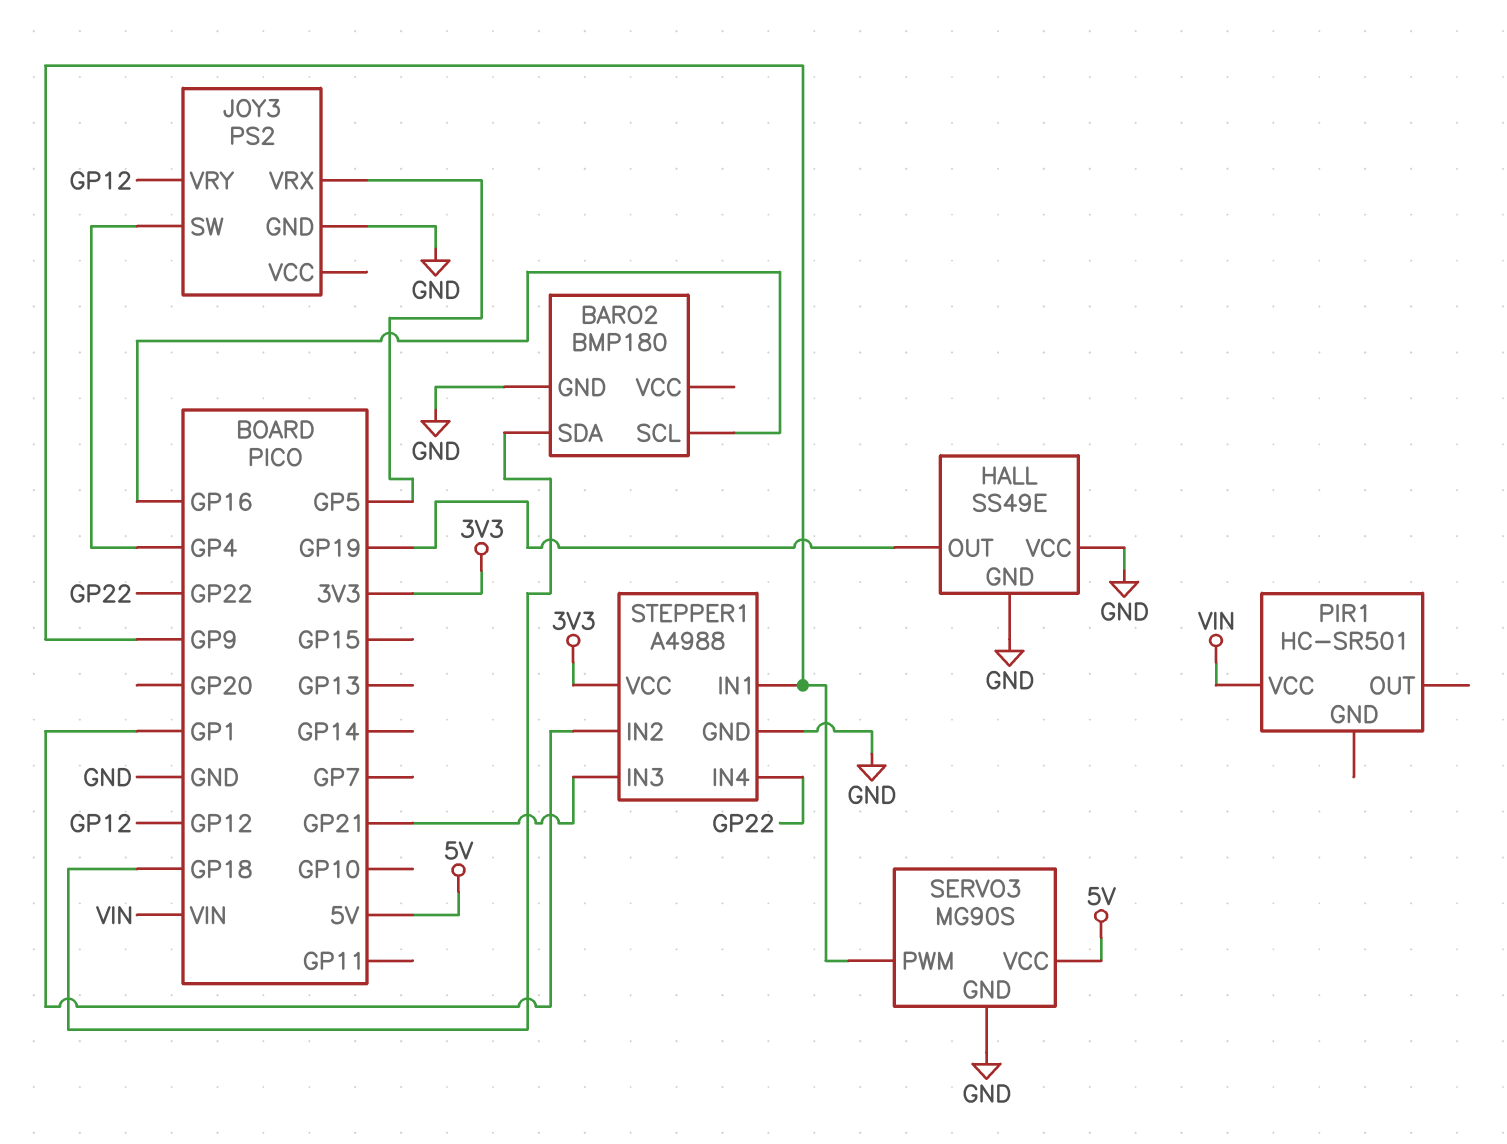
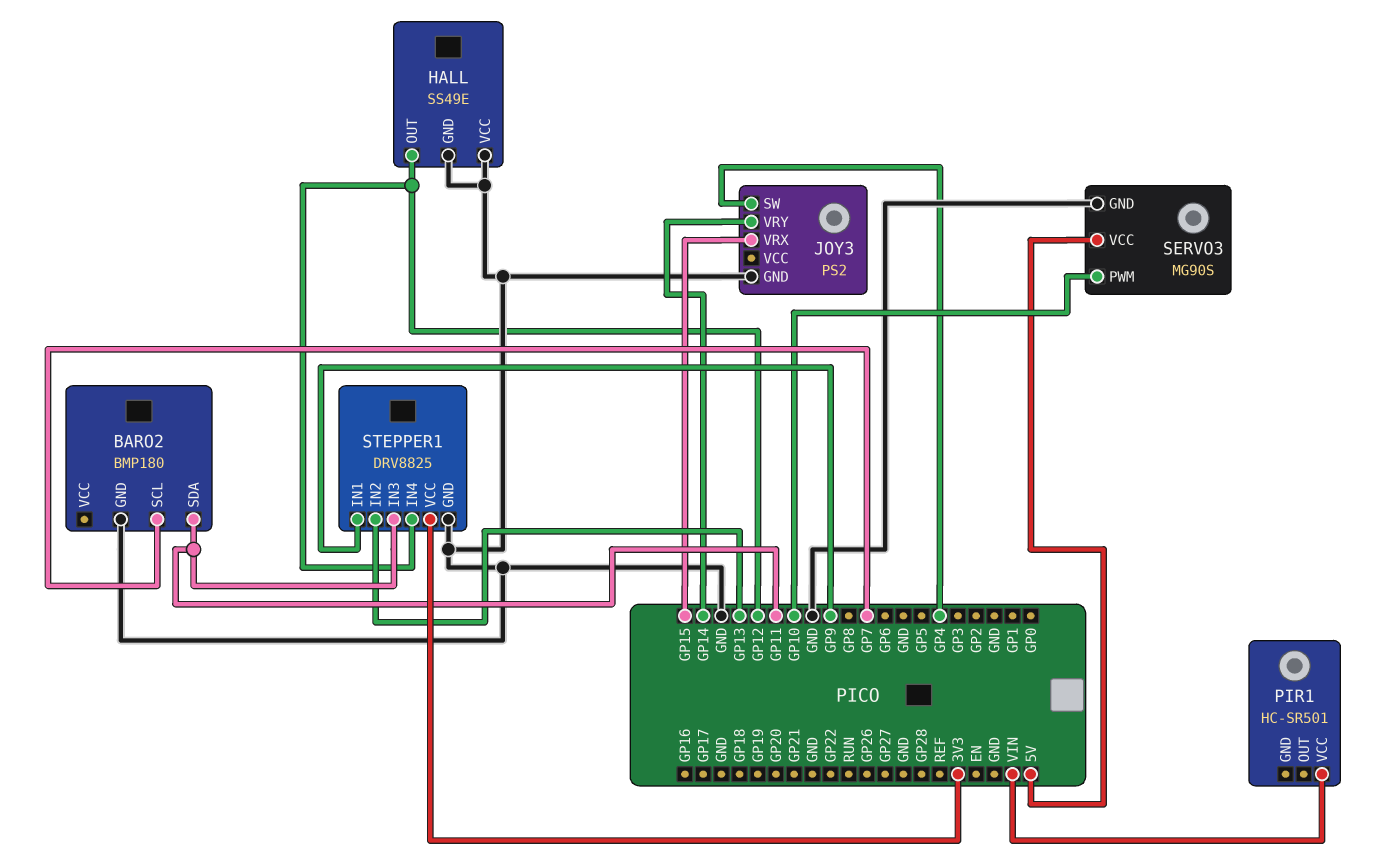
BARO2 pin SCL: GP16 -> GP7
BARO2 pin SDA: GP18 -> GP11
HALL pin OUT: GP19 -> GP12
JOY3 pin VRX: GP5 -> GP15
JOY3 pin VRY: GP12 -> GP14
SERVO3 pin PWM: GP9 -> GP10
STEPPER1: A4988 -> DRV8825
STEPPER1 pin IN2: GP1 -> GP13
STEPPER1 pin IN3: GP21 -> GP11
STEPPER1 pin IN4: GP22 -> GP12

